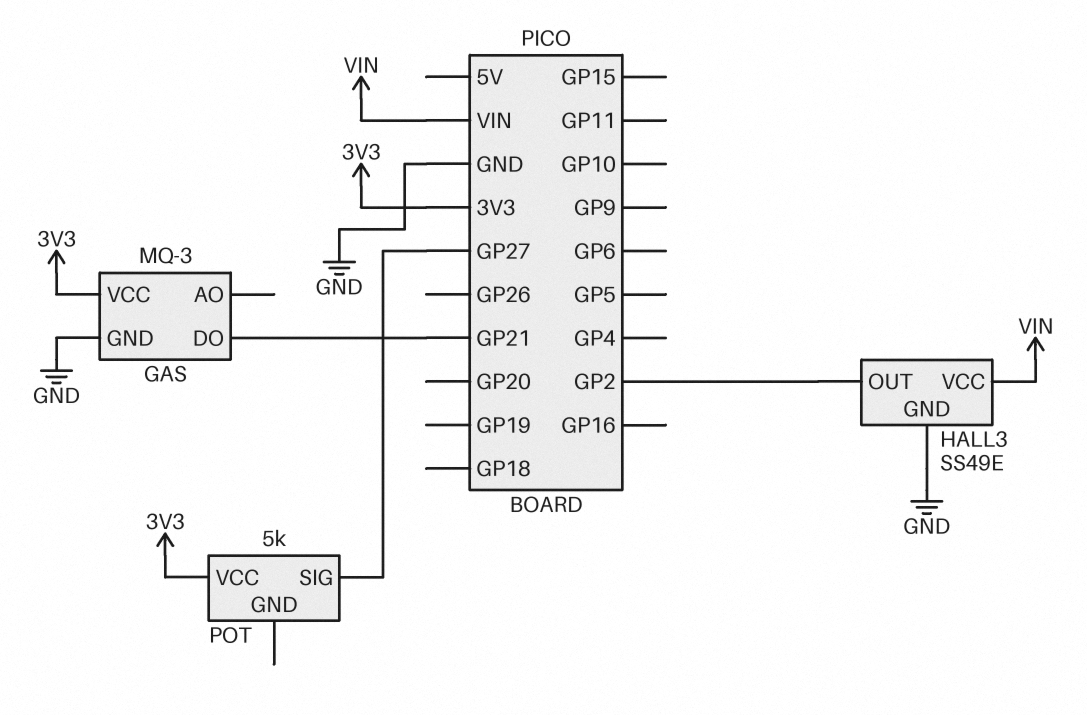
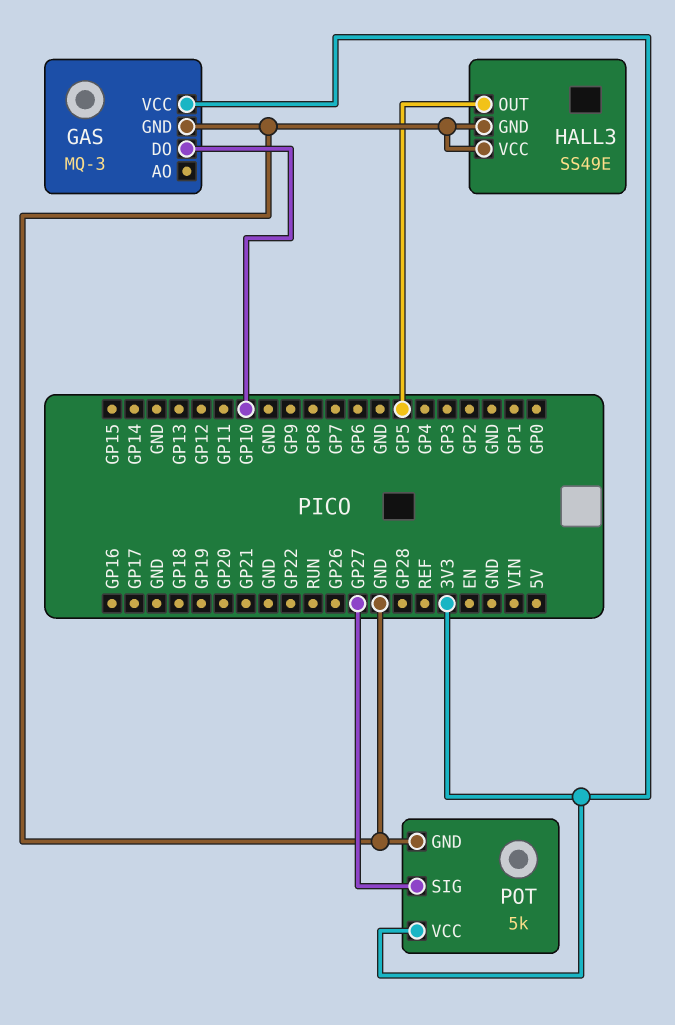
GAS pin DO: GP21 -> GP10
HALL3 pin OUT: GP2 -> GP5
HALL3 pin VCC: VIN -> GND
POT pin GND: none -> GND

